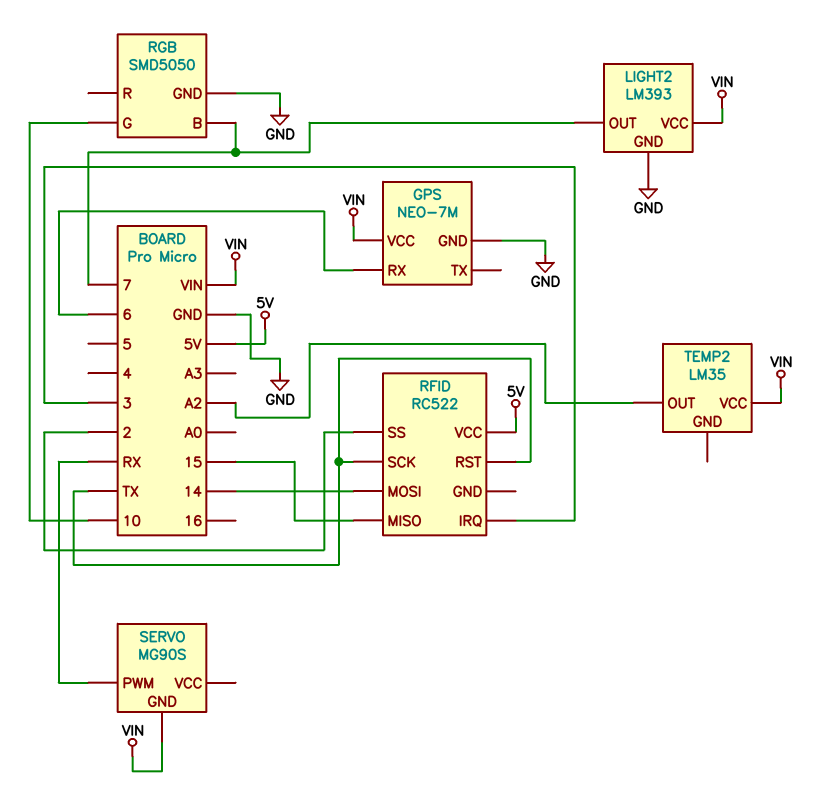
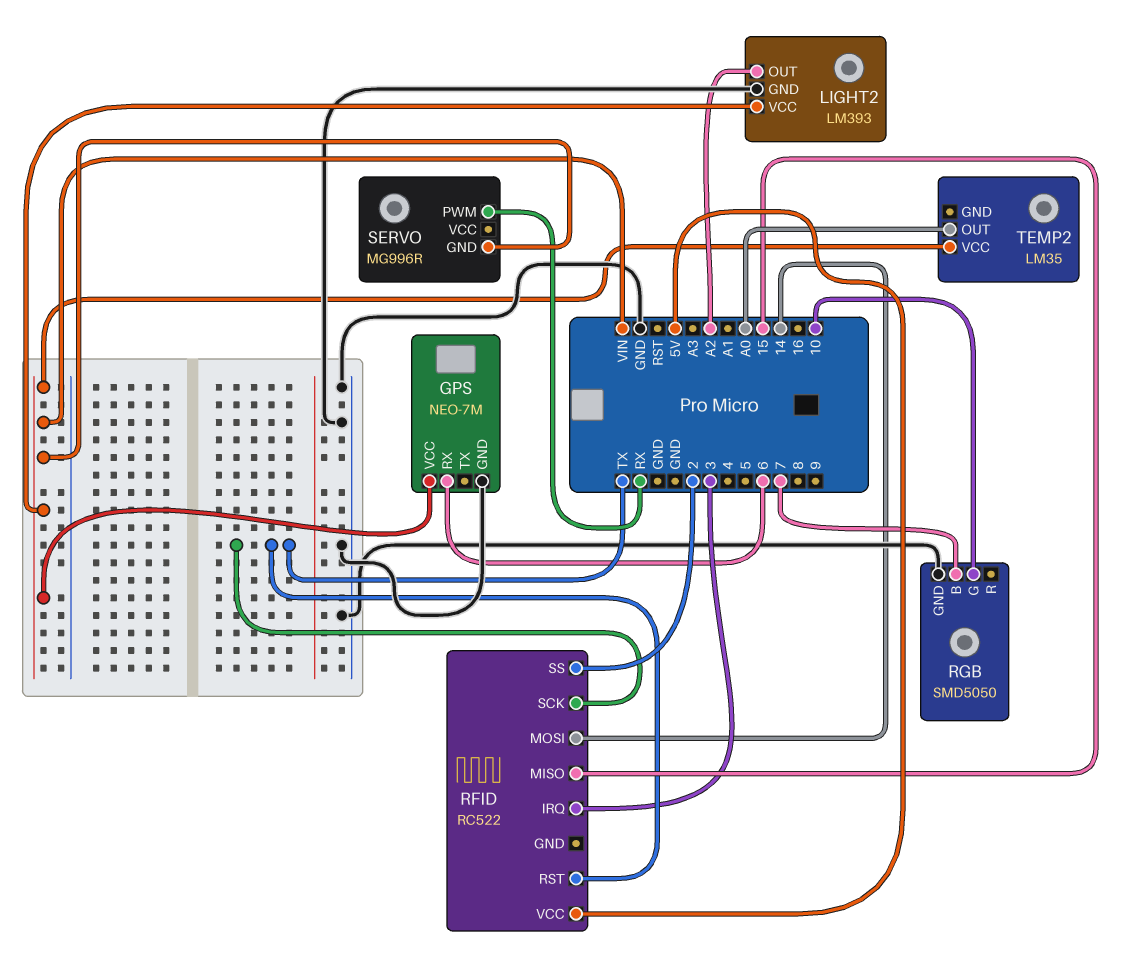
LIGHT2 pin OUT: 7 -> A2
SERVO: MG90S -> MG996R
TEMP2 pin OUT: A2 -> A0

